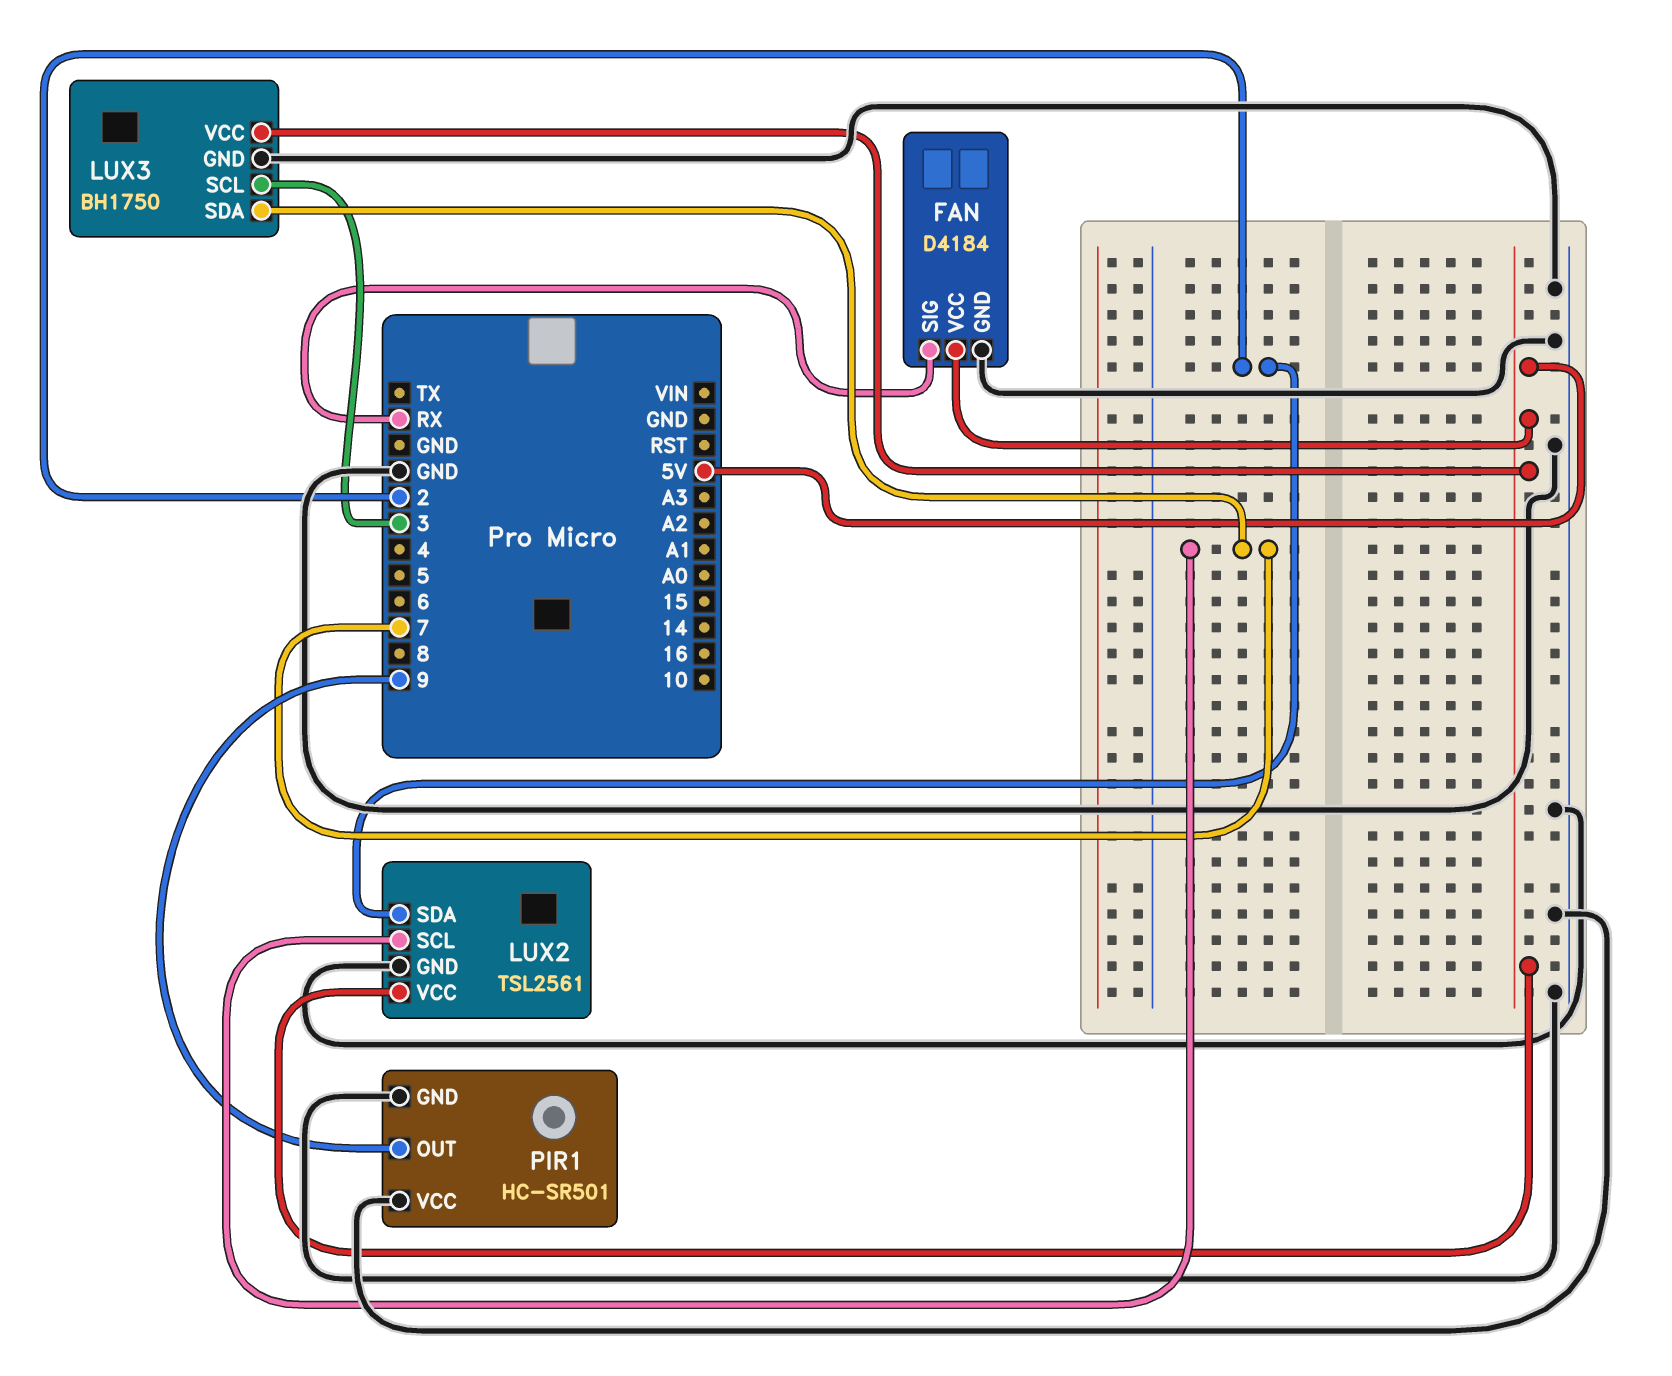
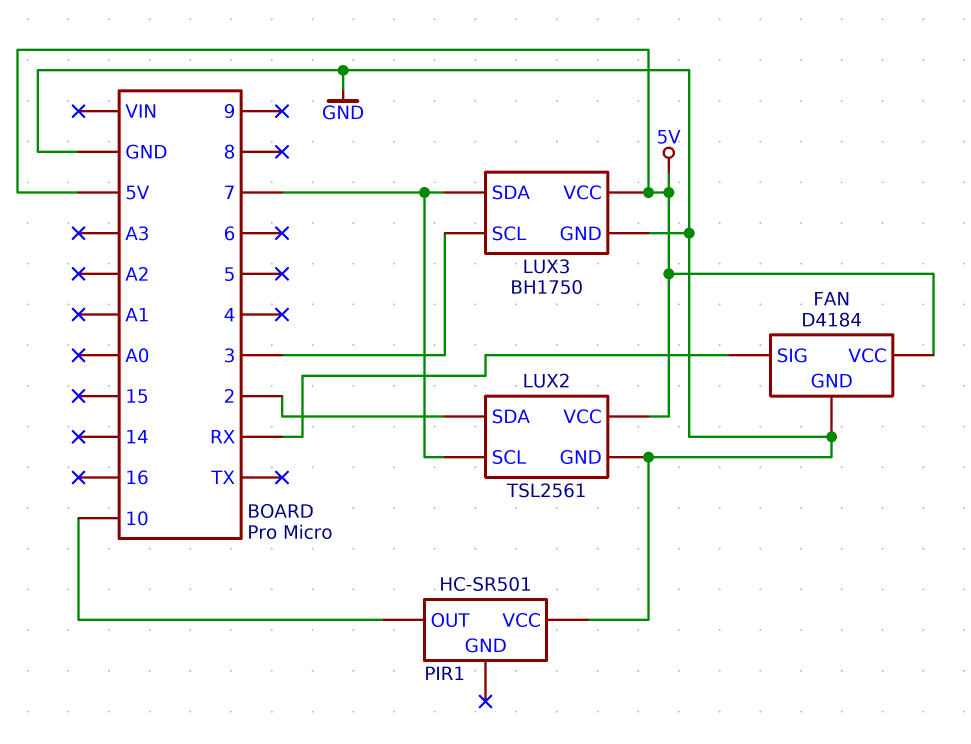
PIR1 pin GND: GND -> none
PIR1 pin OUT: 9 -> 10

